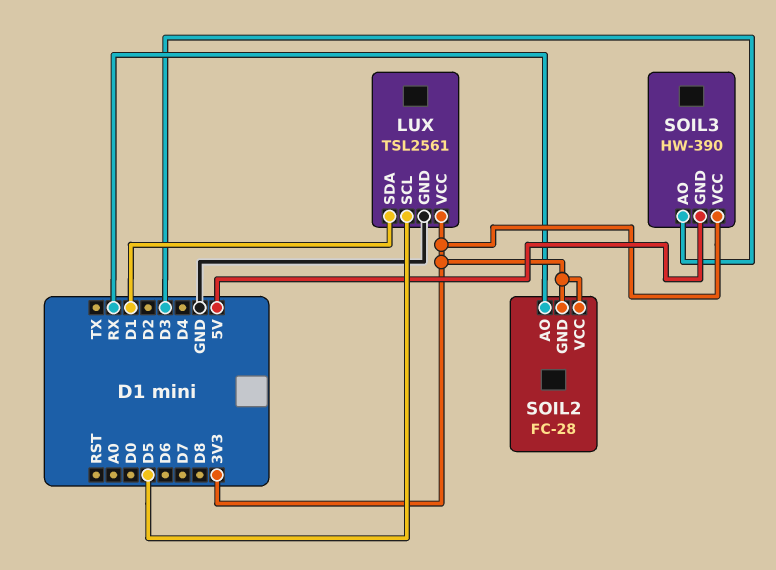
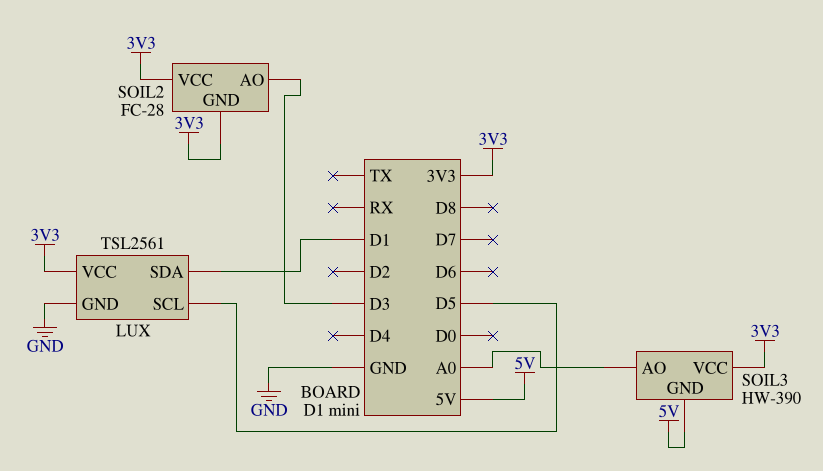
SOIL2 pin AO: RX -> D3
SOIL3 pin AO: D3 -> A0

